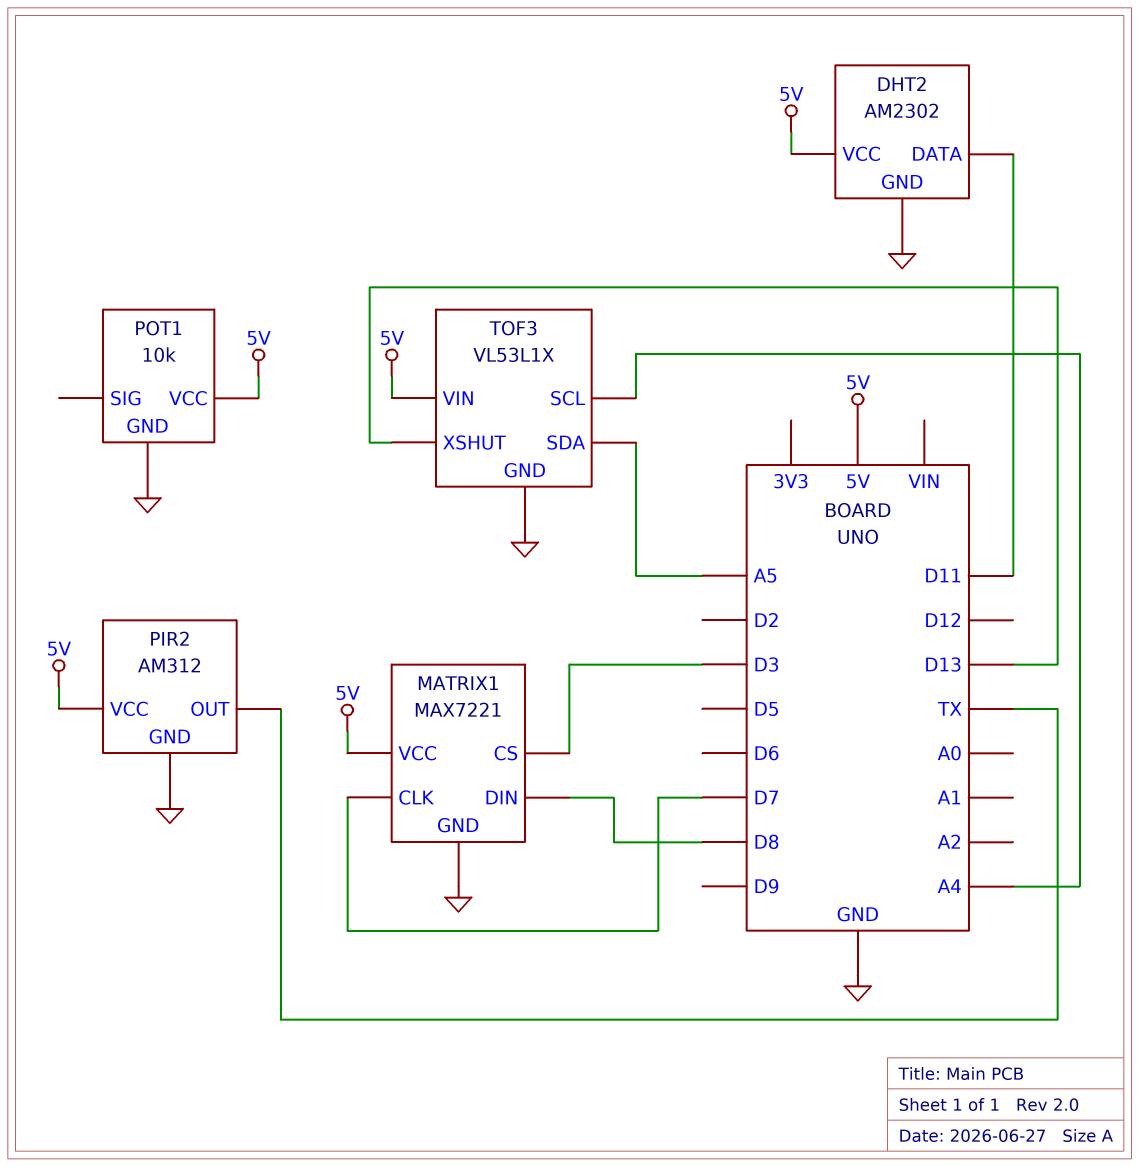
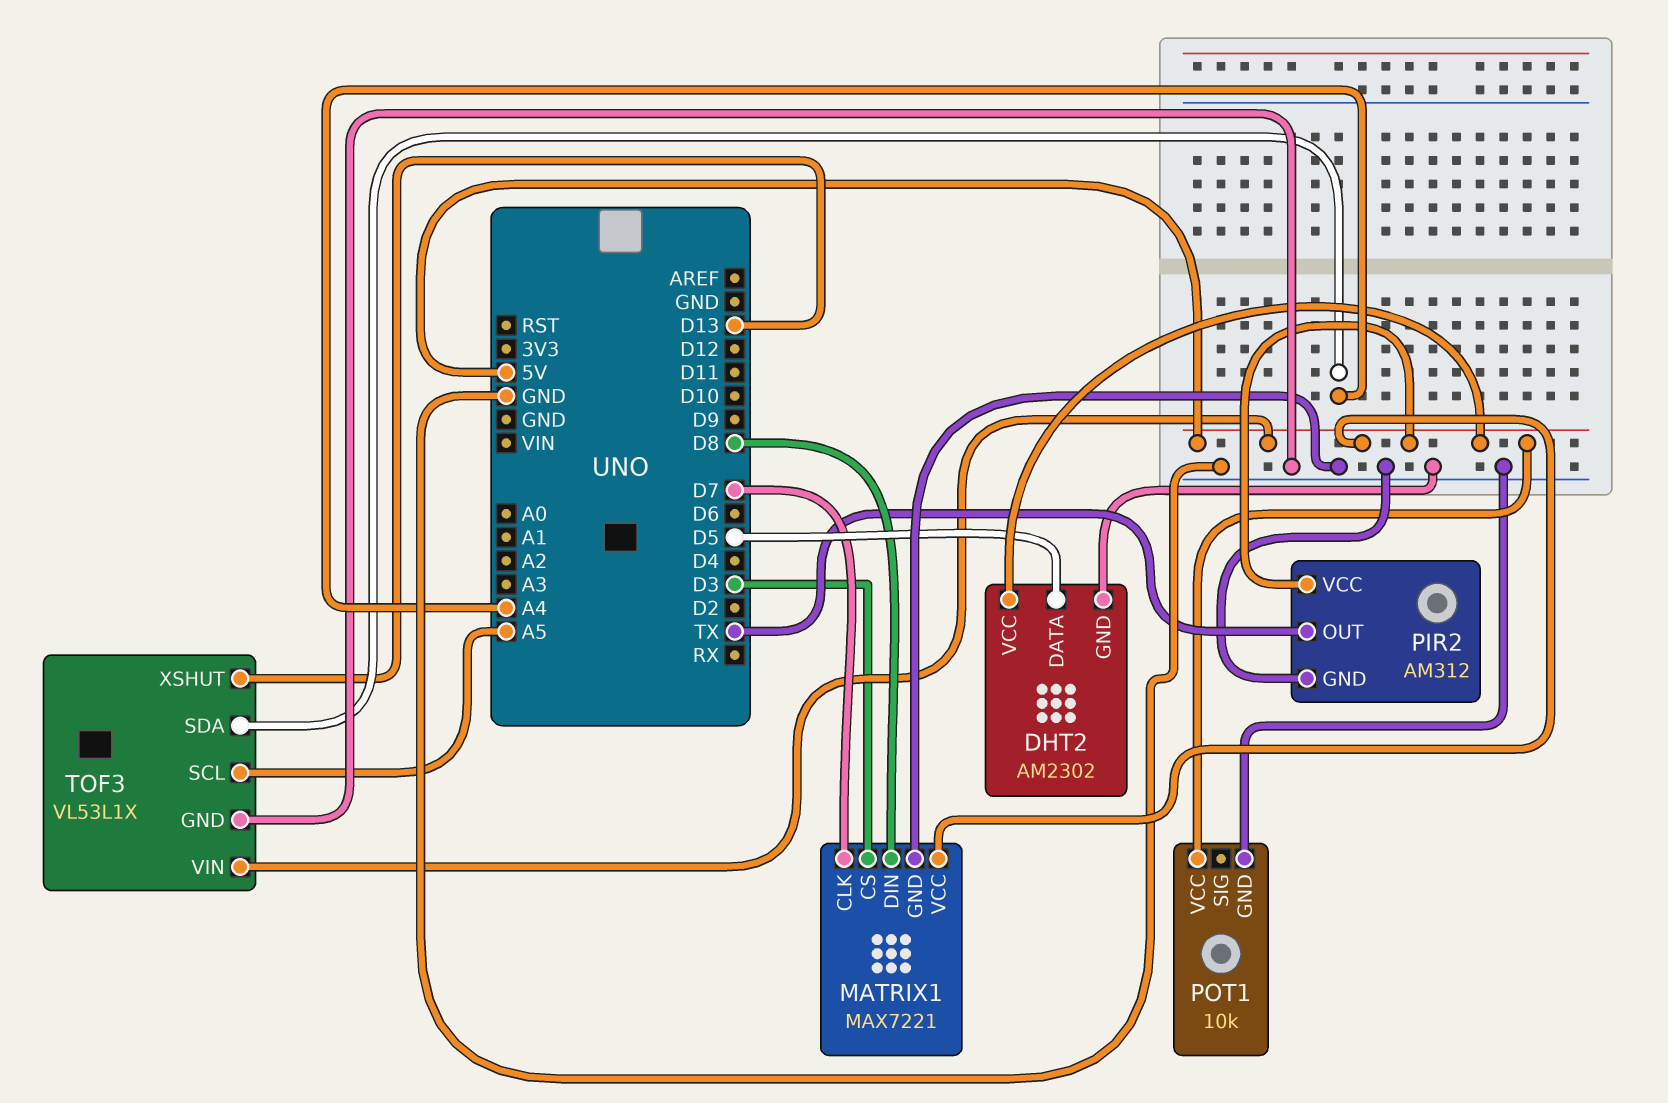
DHT2 pin DATA: D11 -> D5
TOF3 pin SCL: A4 -> A5
TOF3 pin SDA: A5 -> A4

